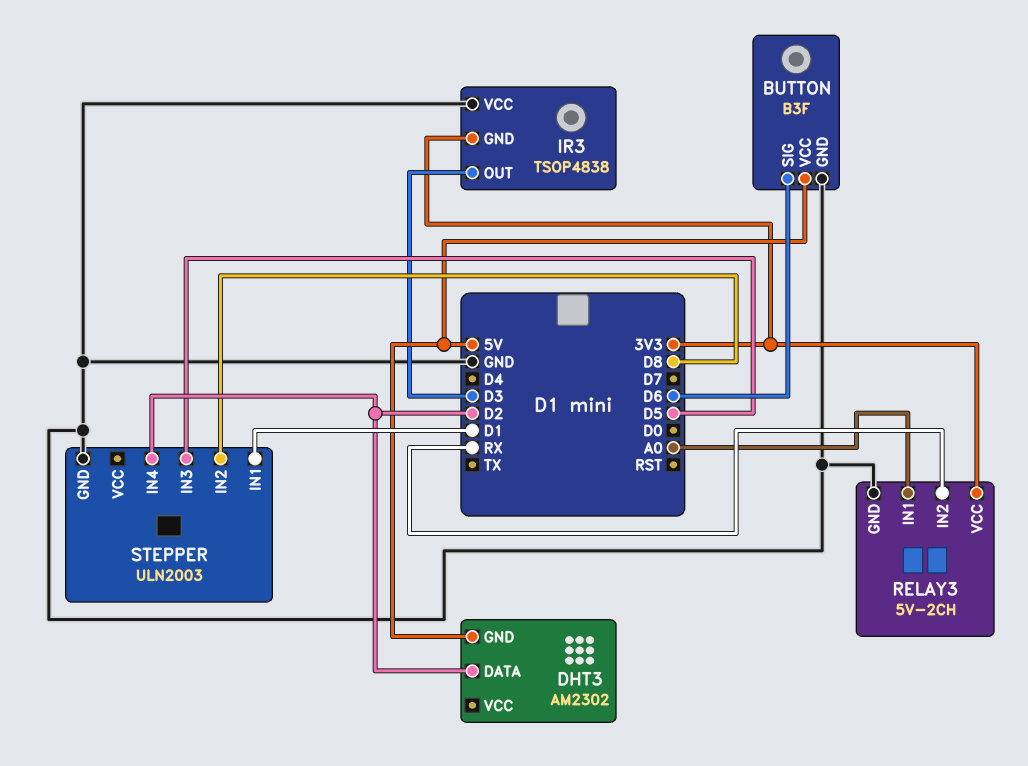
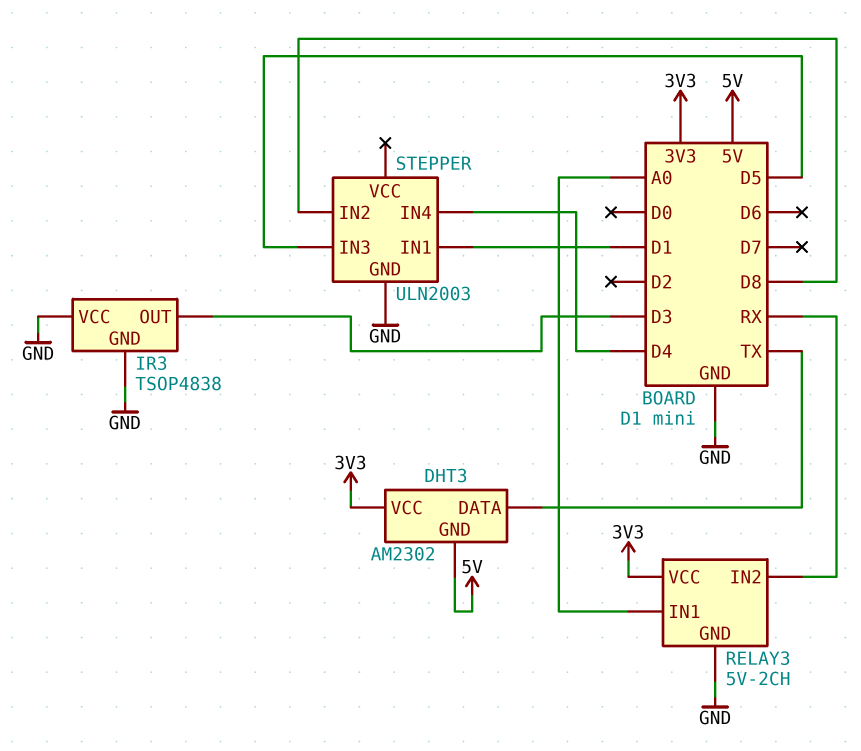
BUTTON: B3F -> none
BUTTON pin GND: GND -> none
BUTTON pin SIG: D6 -> none
BUTTON pin VCC: 5V -> none
DHT3 pin DATA: D2 -> TX
DHT3 pin VCC: none -> 3V3
IR3 pin GND: 3V3 -> GND
STEPPER pin IN4: D2 -> D4

